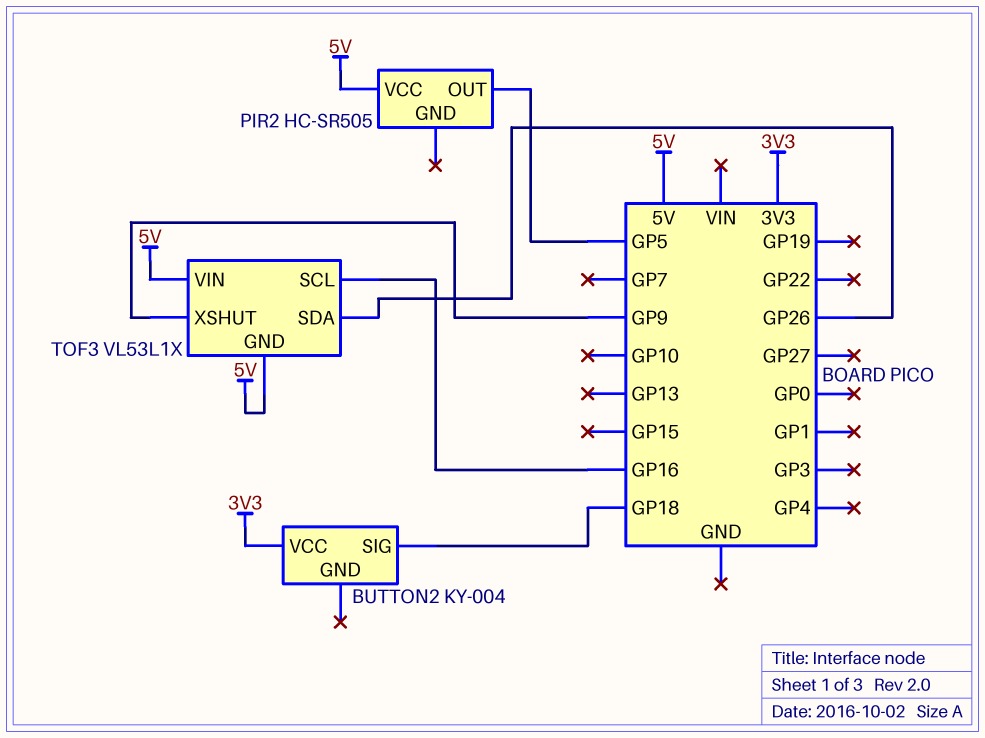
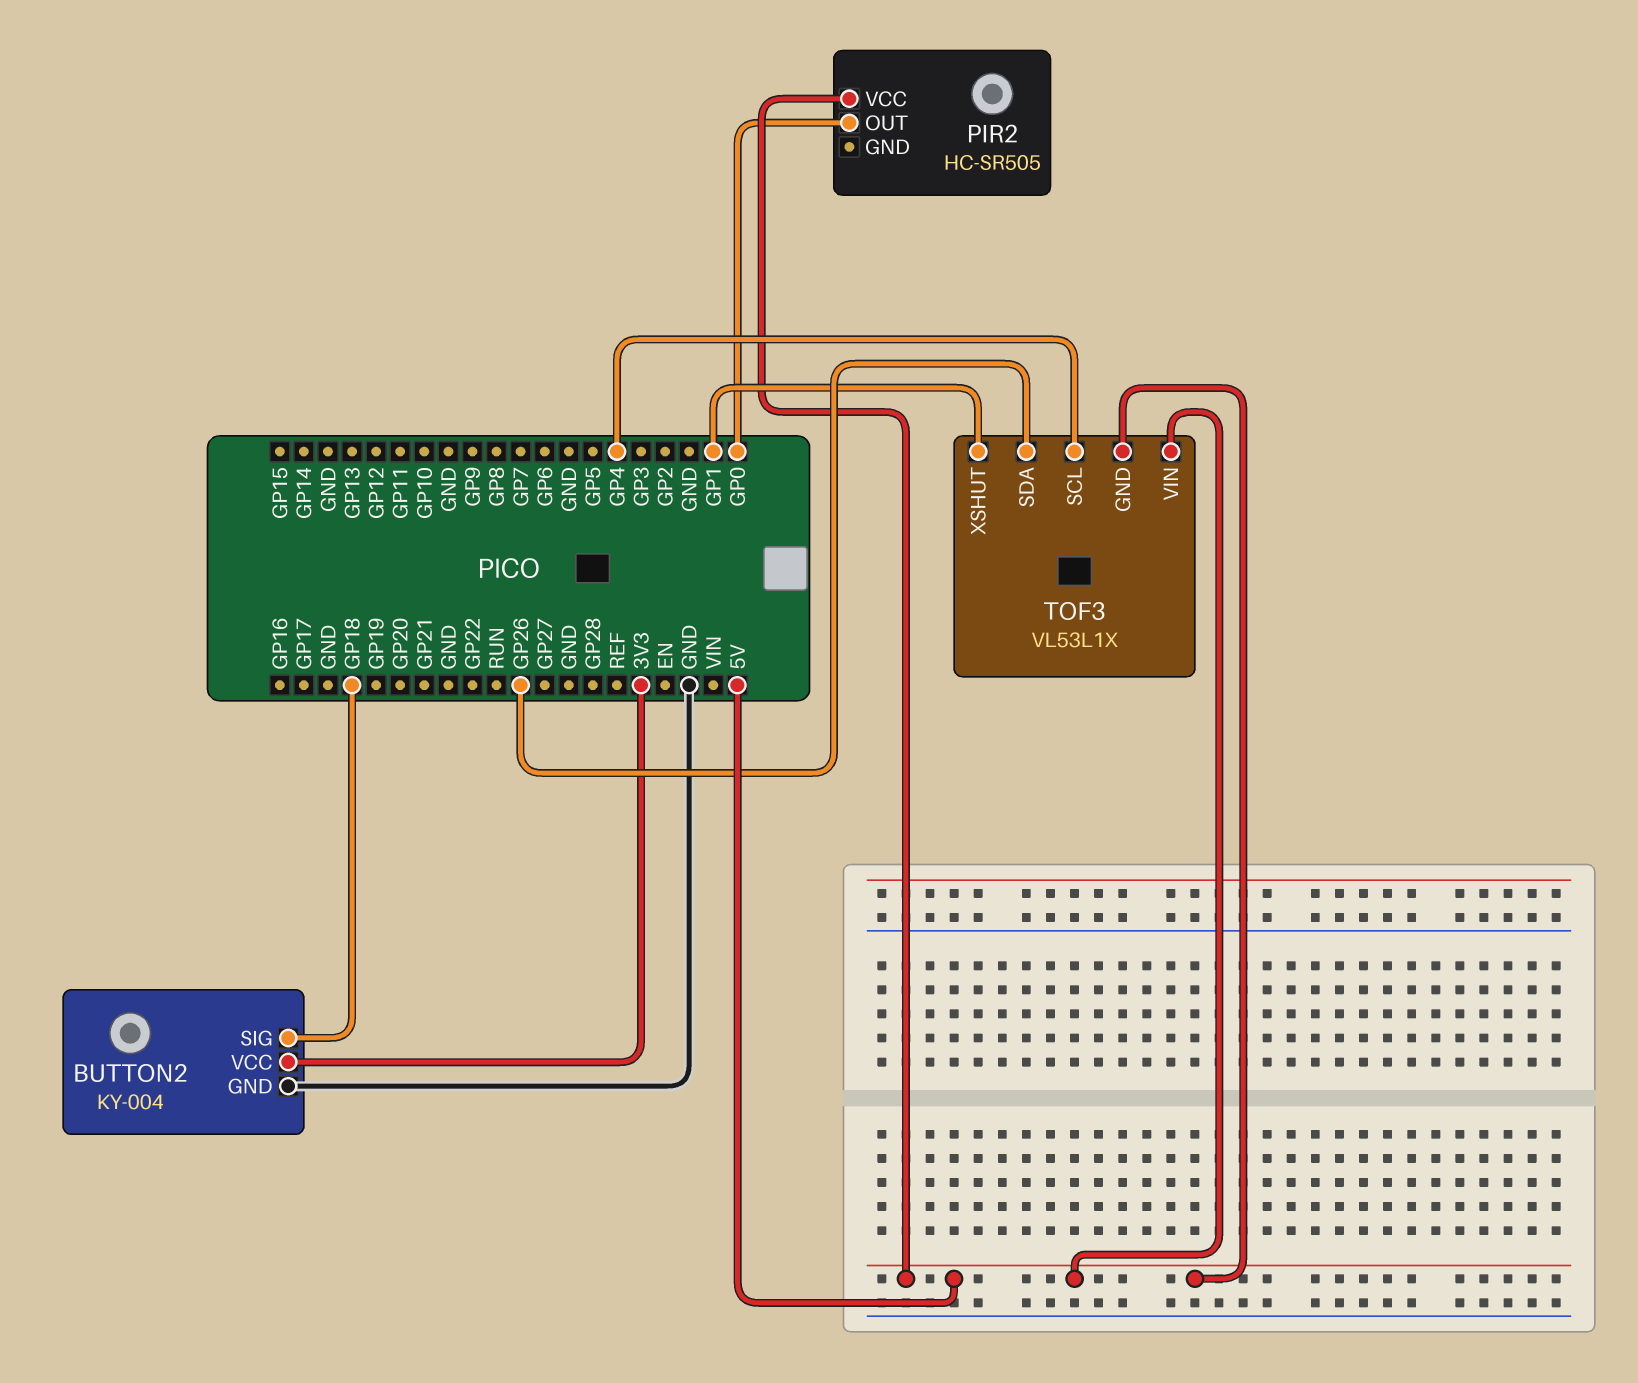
BUTTON2 pin GND: none -> GND
PIR2 pin OUT: GP5 -> GP0
TOF3 pin SCL: GP16 -> GP4
TOF3 pin XSHUT: GP9 -> GP1

